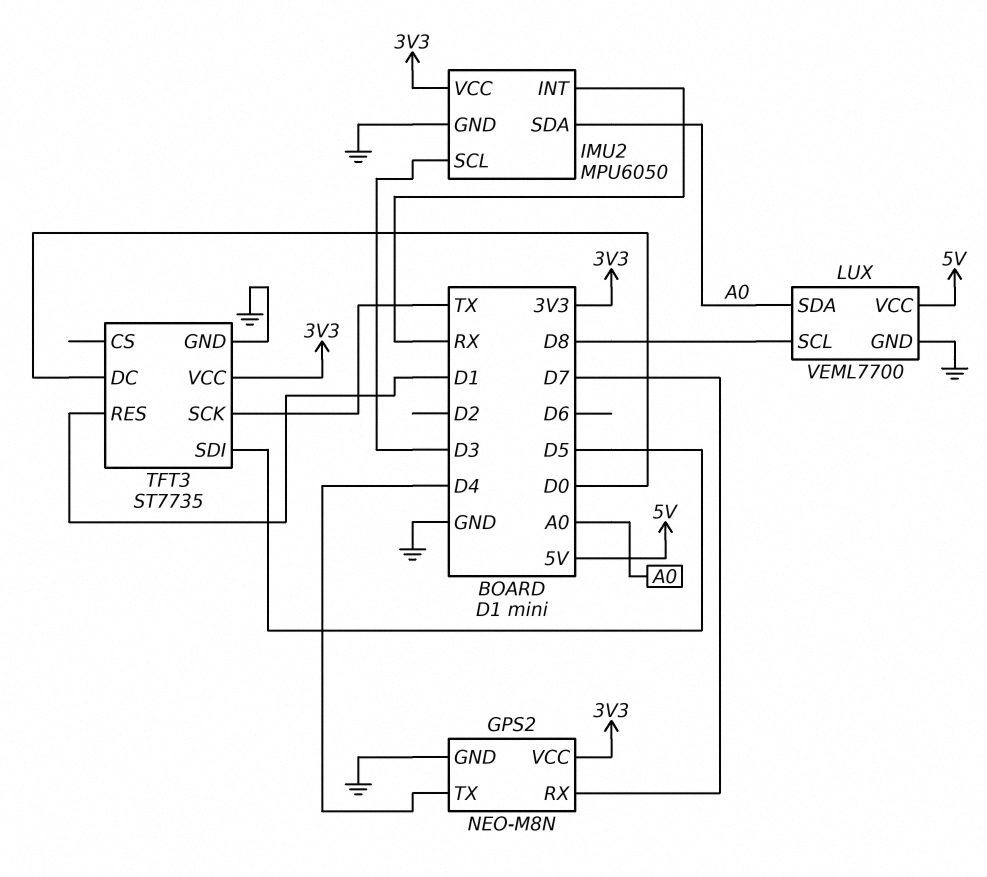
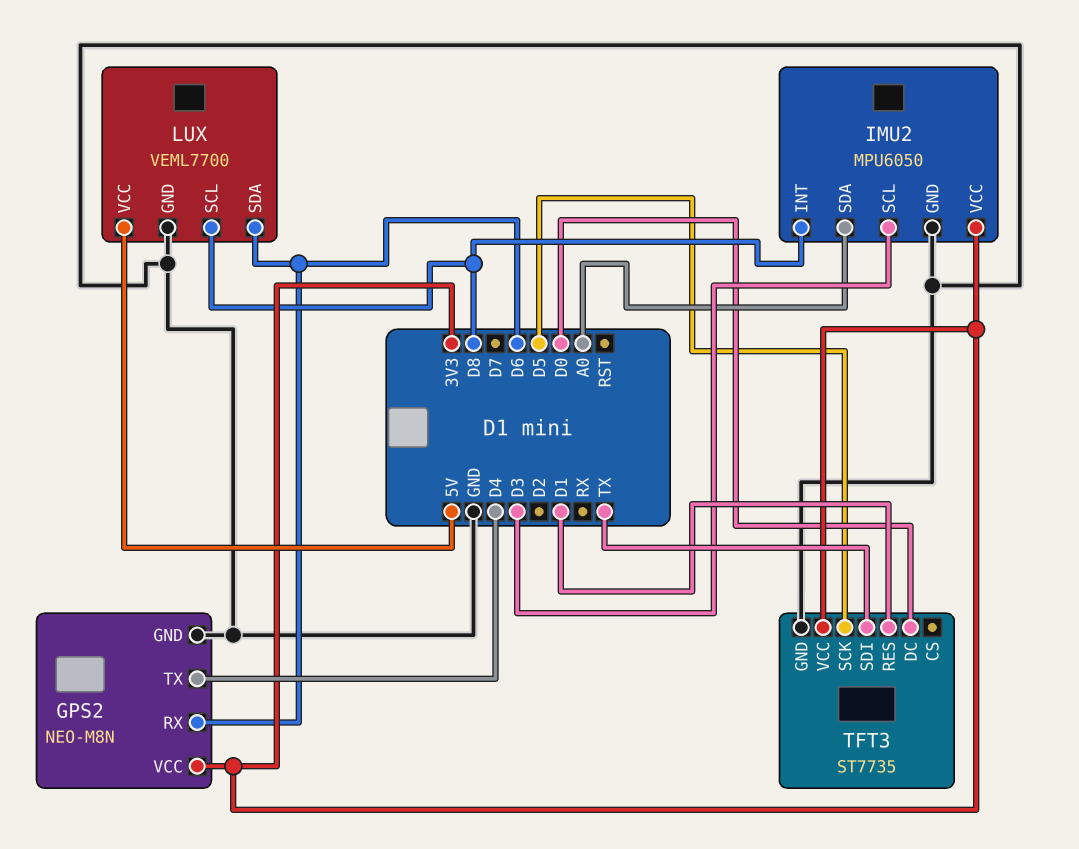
GPS2 pin RX: D7 -> D6
IMU2 pin INT: RX -> D8
LUX pin SDA: A0 -> D6
TFT3 pin SCK: TX -> D5
TFT3 pin SDI: D5 -> TX

